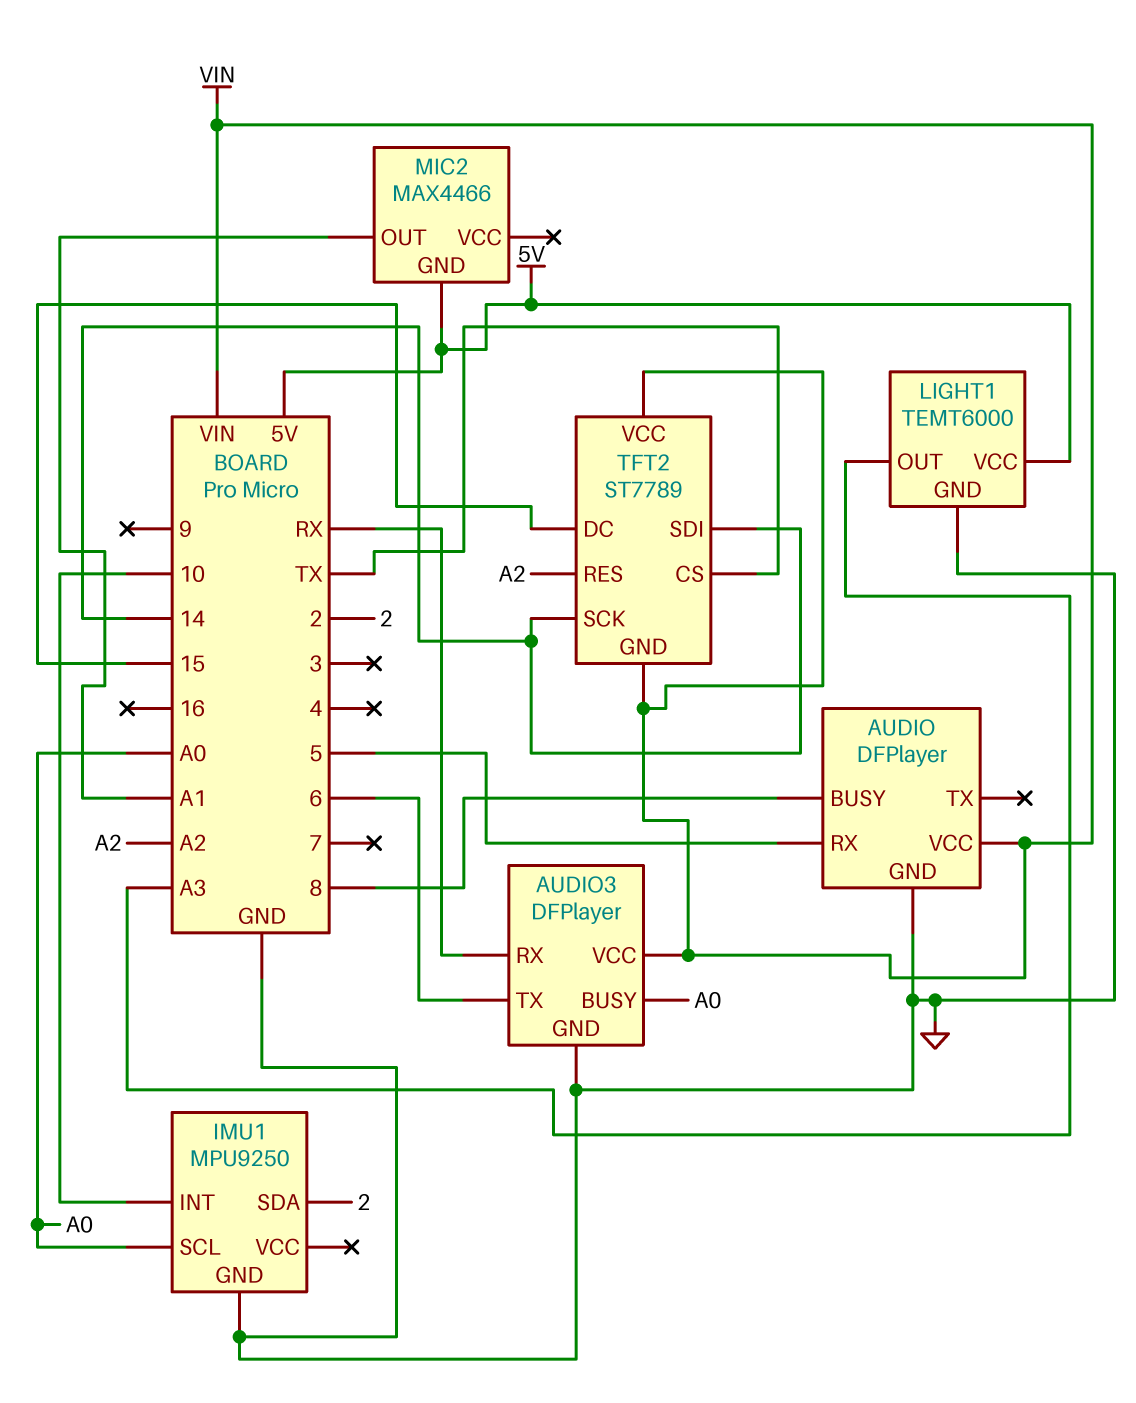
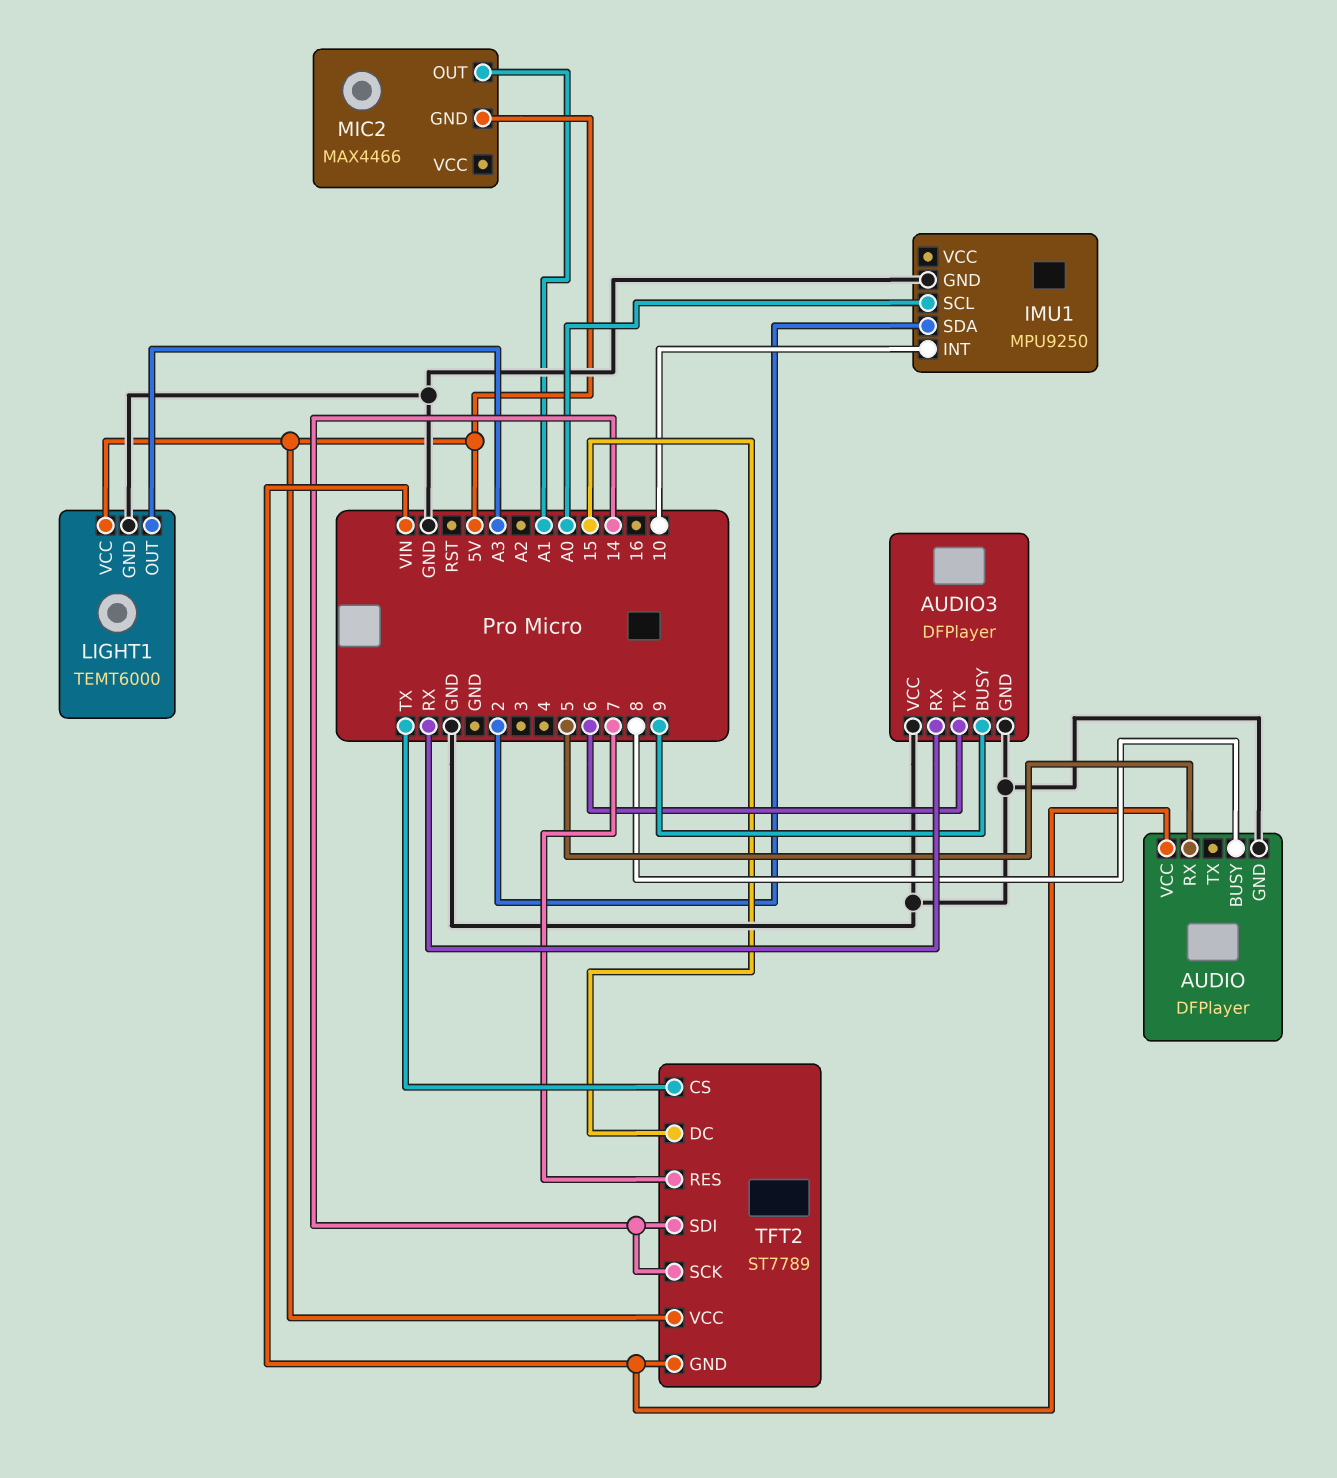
AUDIO3 pin BUSY: A0 -> 9
AUDIO3 pin VCC: VIN -> GND
TFT2 pin RES: A2 -> 7
TFT2 pin VCC: VIN -> 5V

